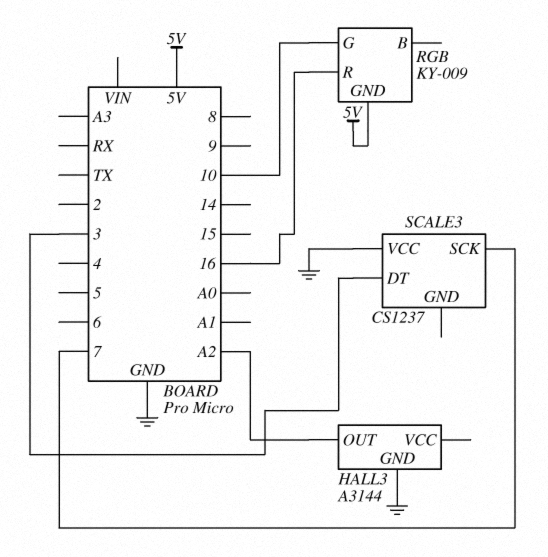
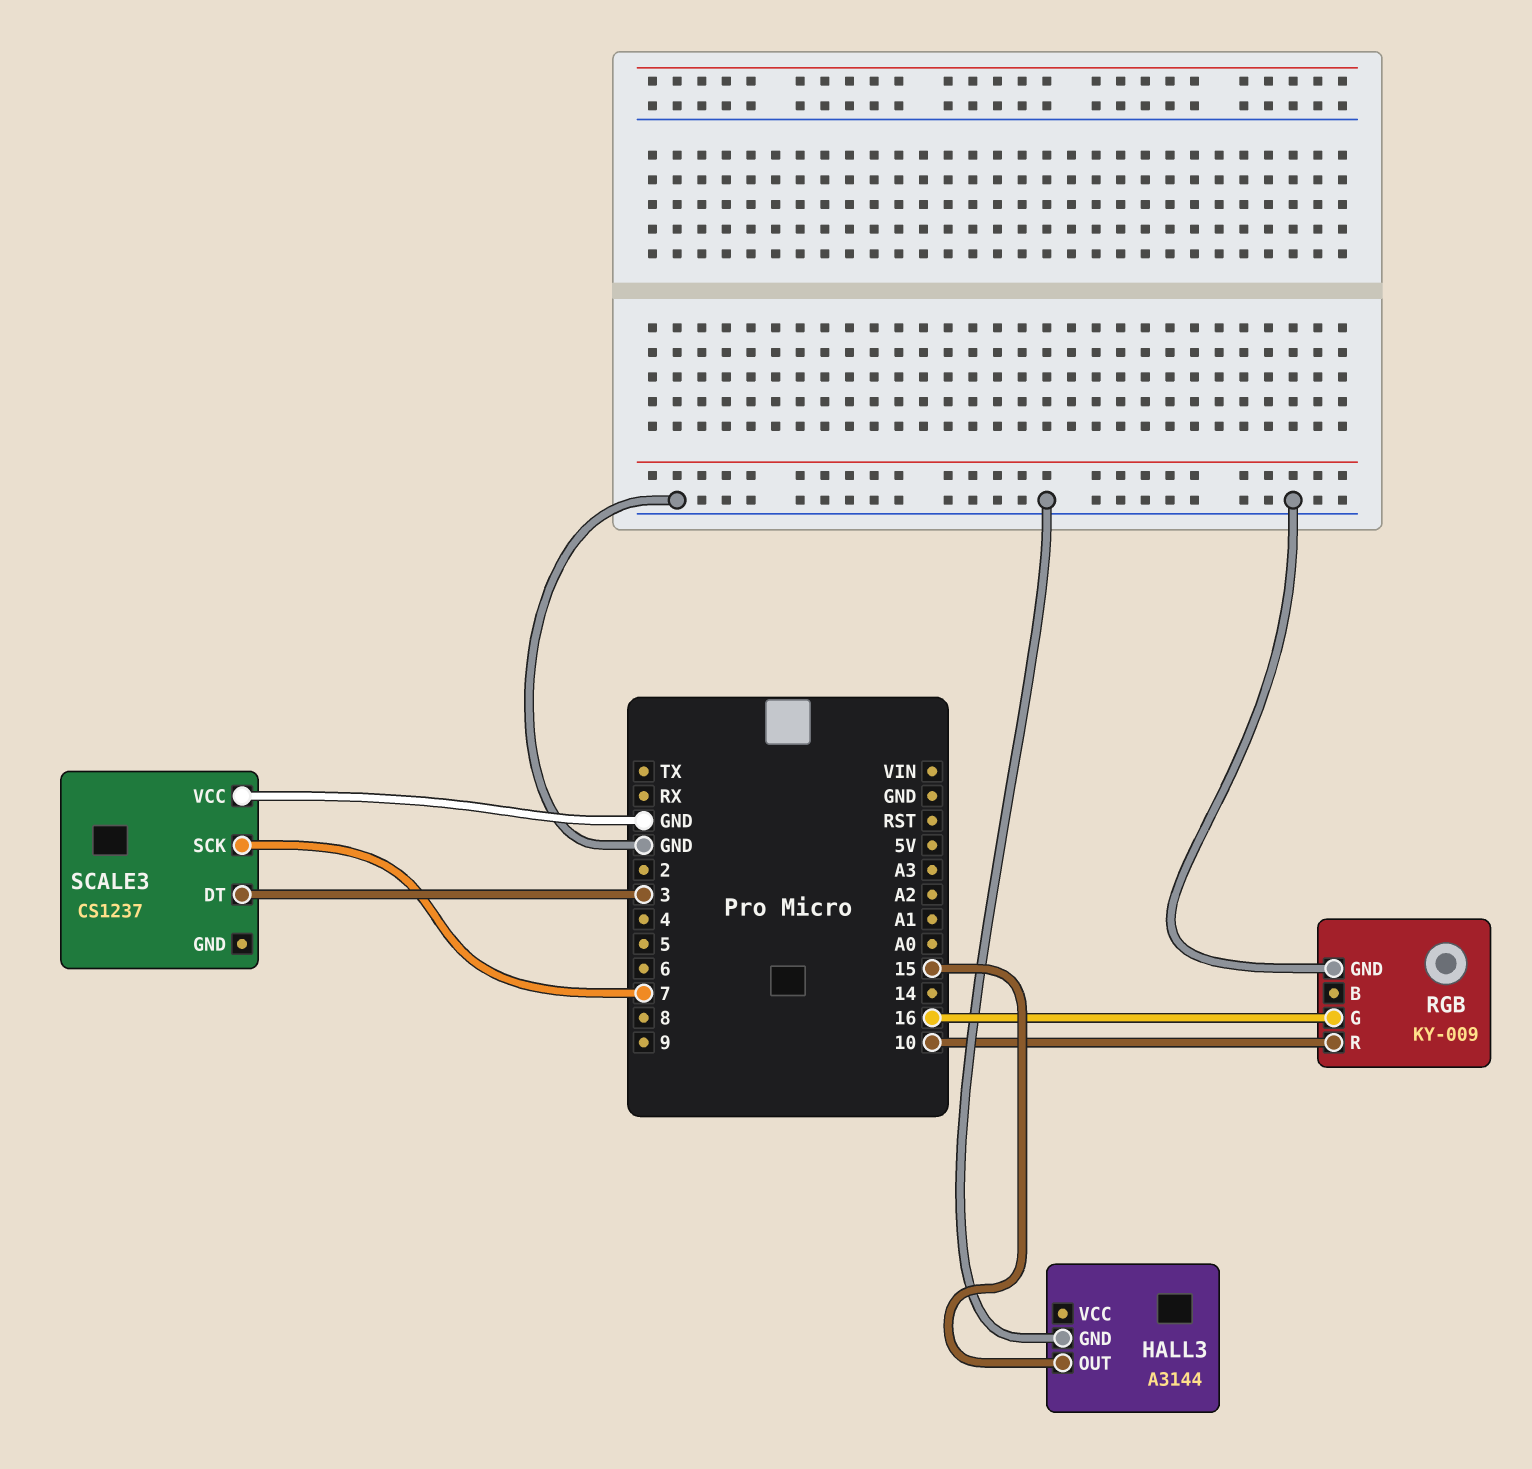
HALL3 pin OUT: A2 -> 15
RGB pin G: 10 -> 16
RGB pin GND: 5V -> GND
RGB pin R: 16 -> 10

